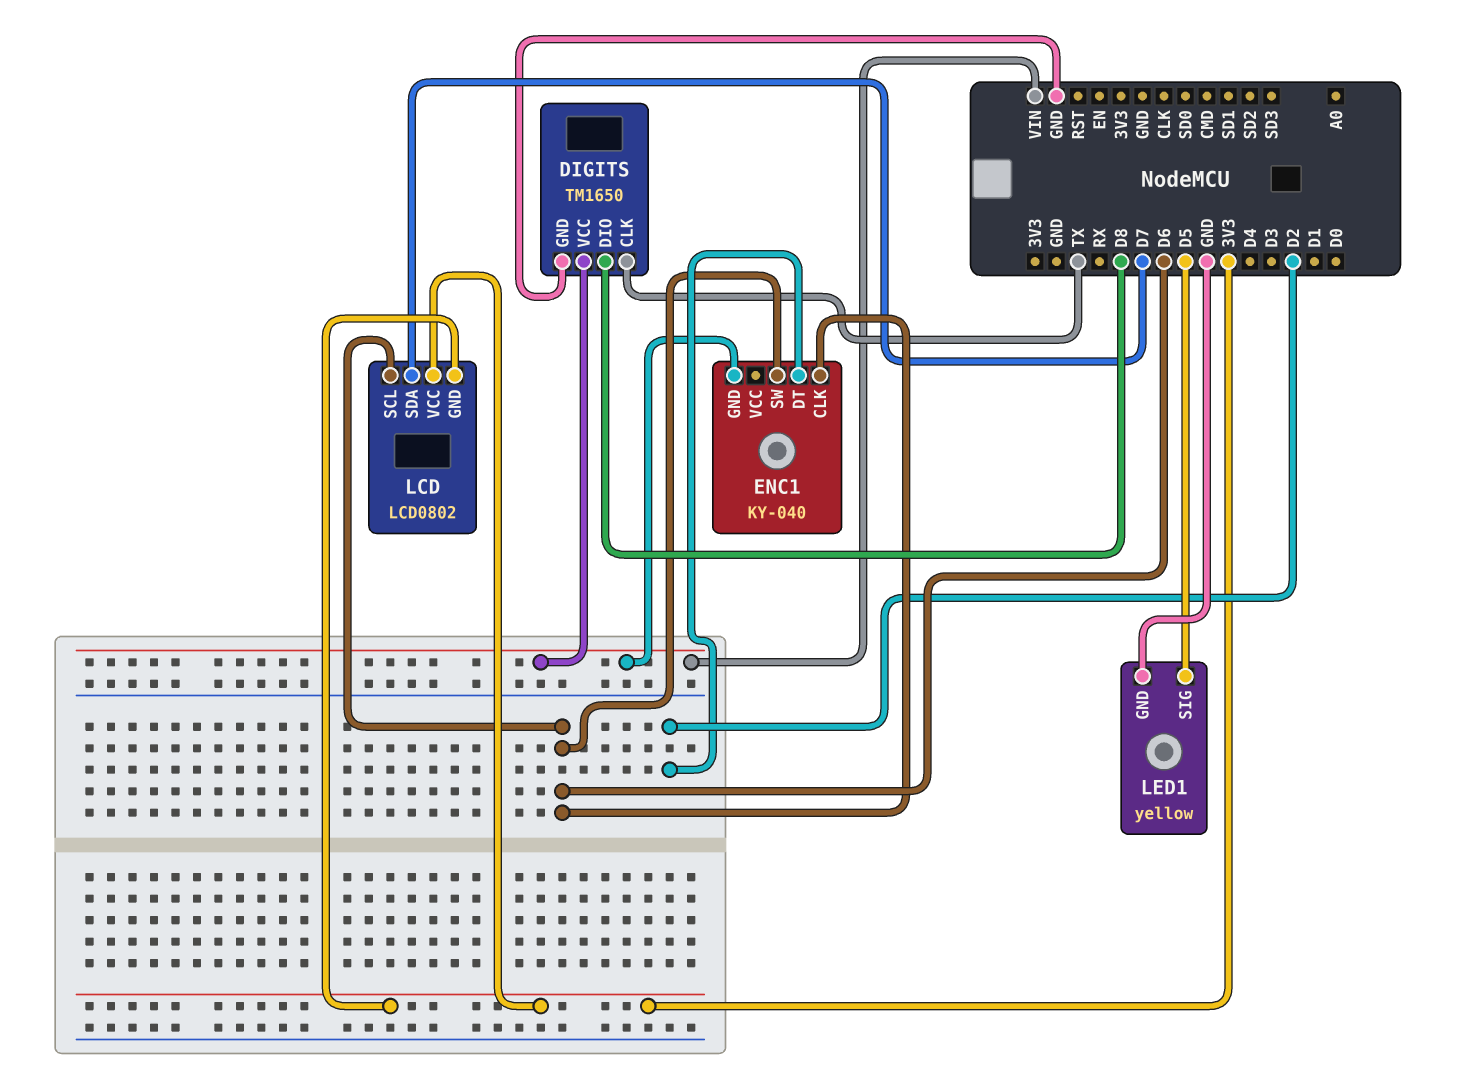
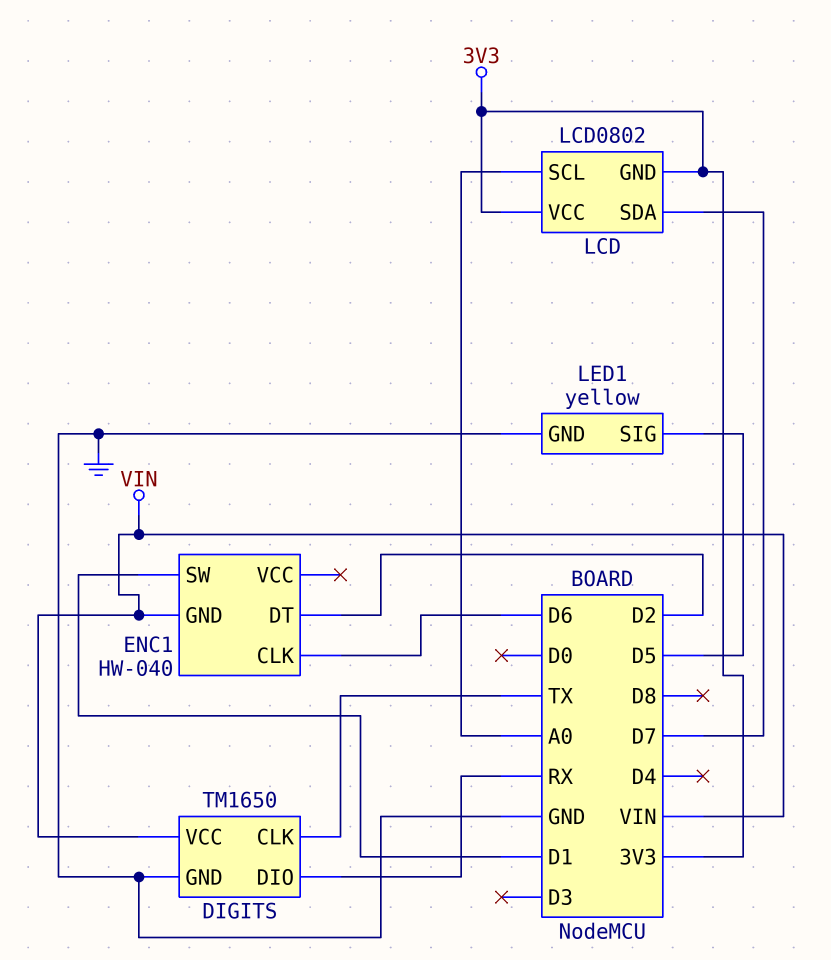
DIGITS pin DIO: D8 -> RX
ENC1: KY-040 -> HW-040
ENC1 pin SW: D6 -> D1
LCD pin SCL: D6 -> A0

